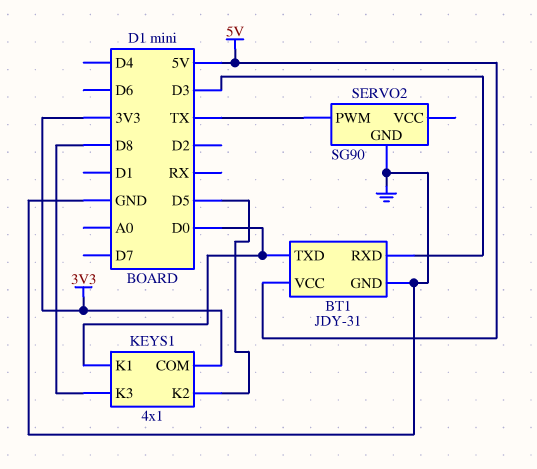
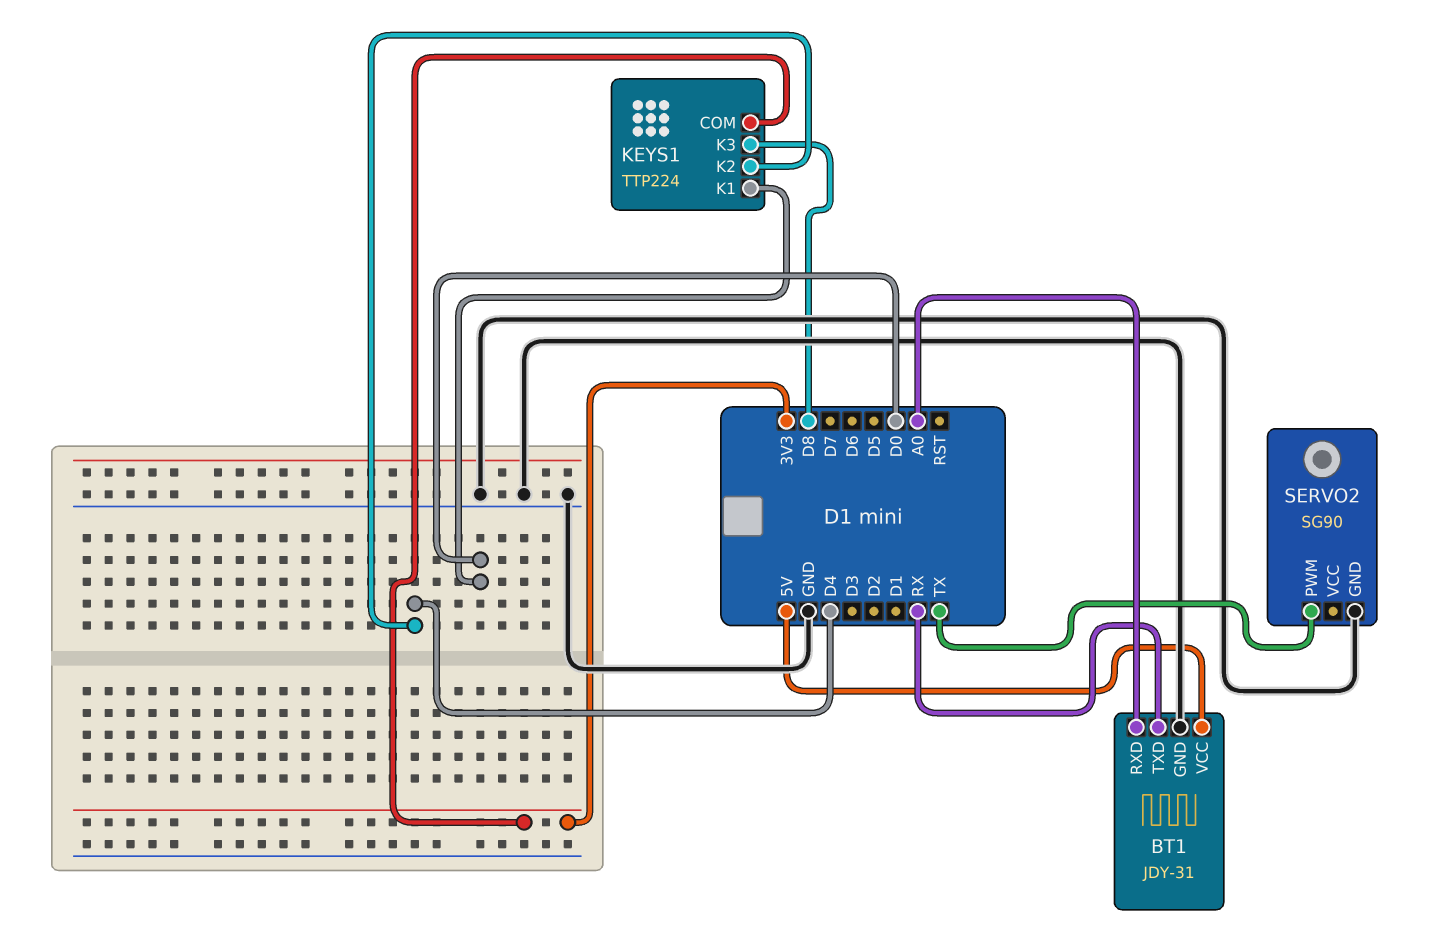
BT1 pin RXD: D3 -> A0
BT1 pin TXD: D0 -> RX
KEYS1: 4x1 -> TTP224
KEYS1 pin K2: D5 -> D4

